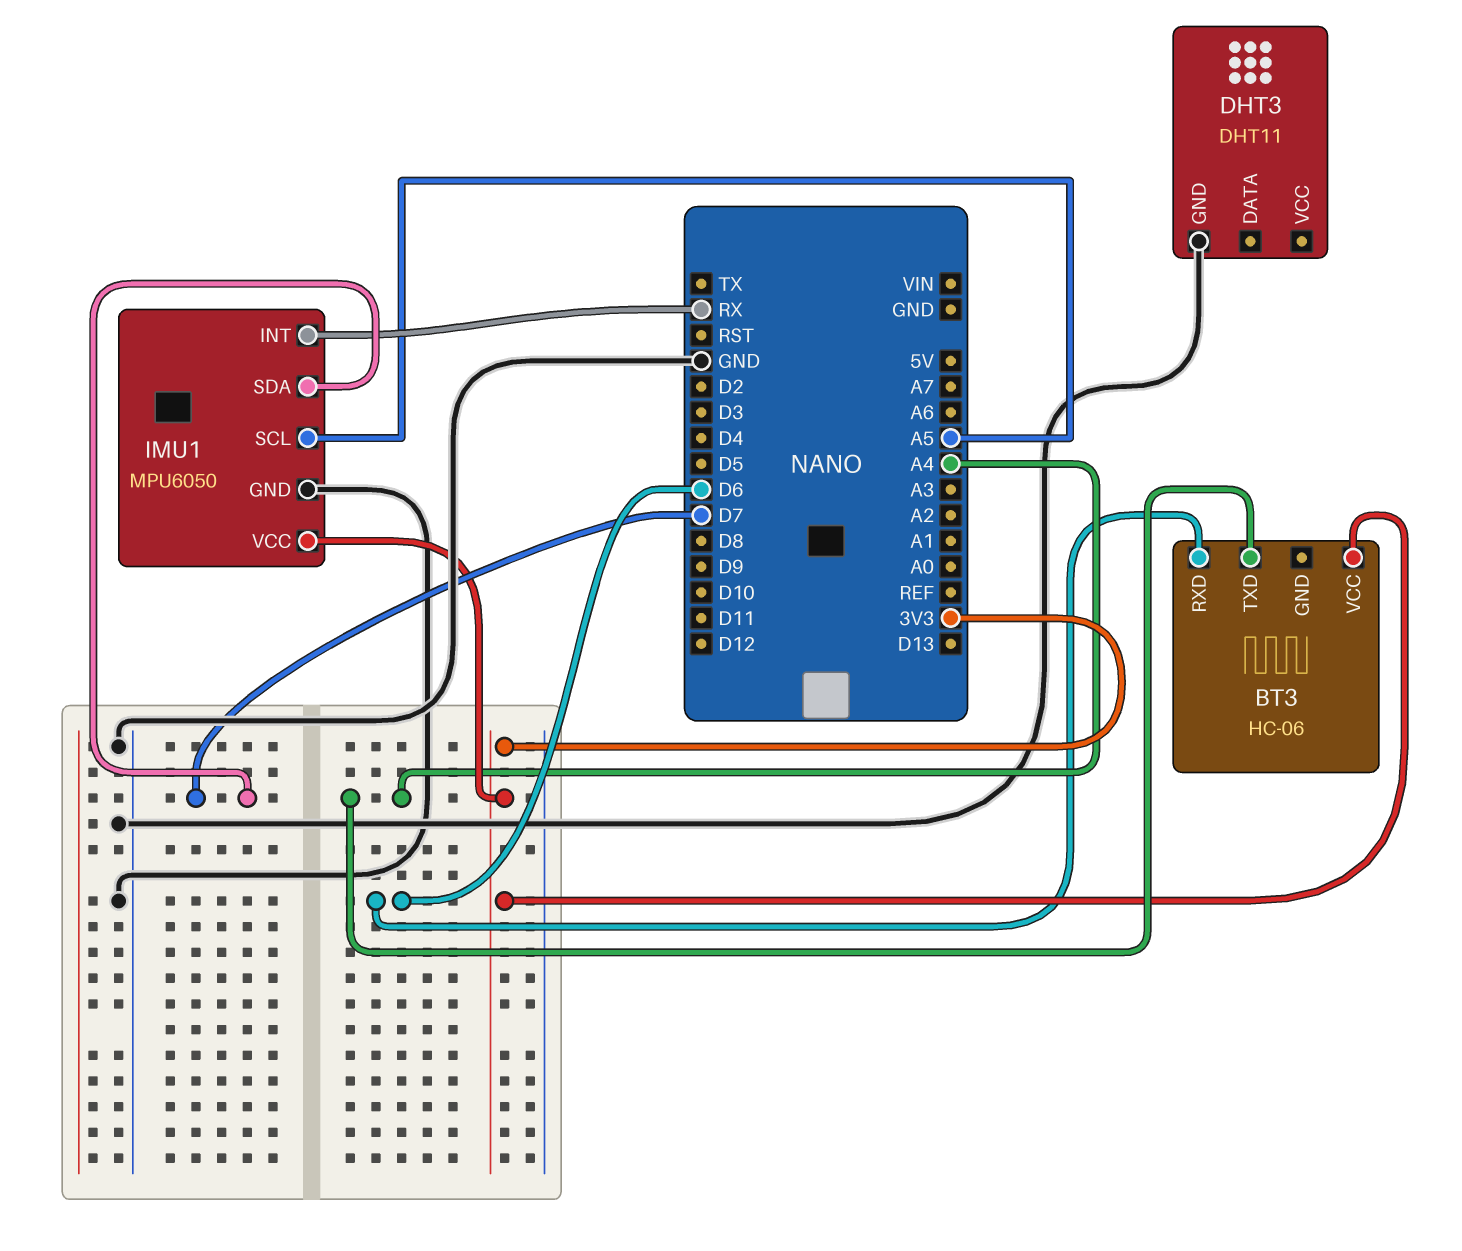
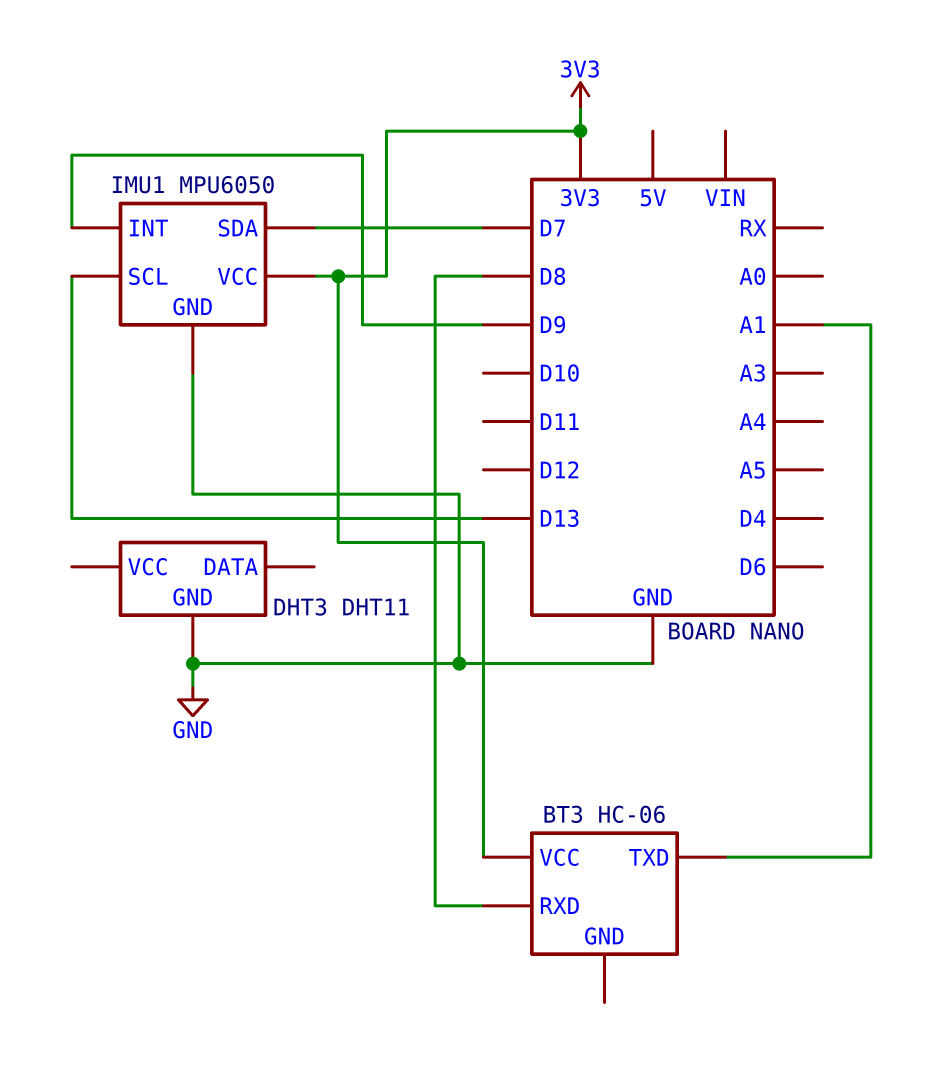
BT3 pin RXD: D6 -> D8
BT3 pin TXD: A4 -> A1
IMU1 pin INT: RX -> D9
IMU1 pin SCL: A5 -> D13

